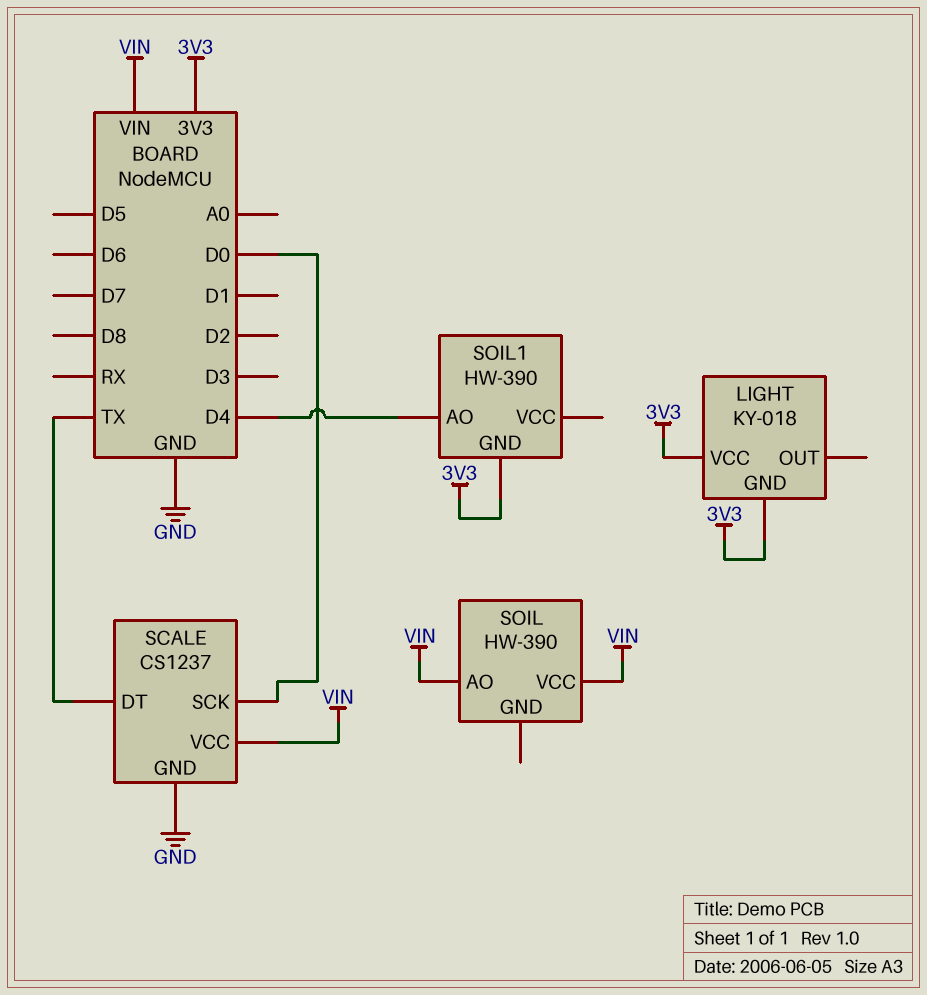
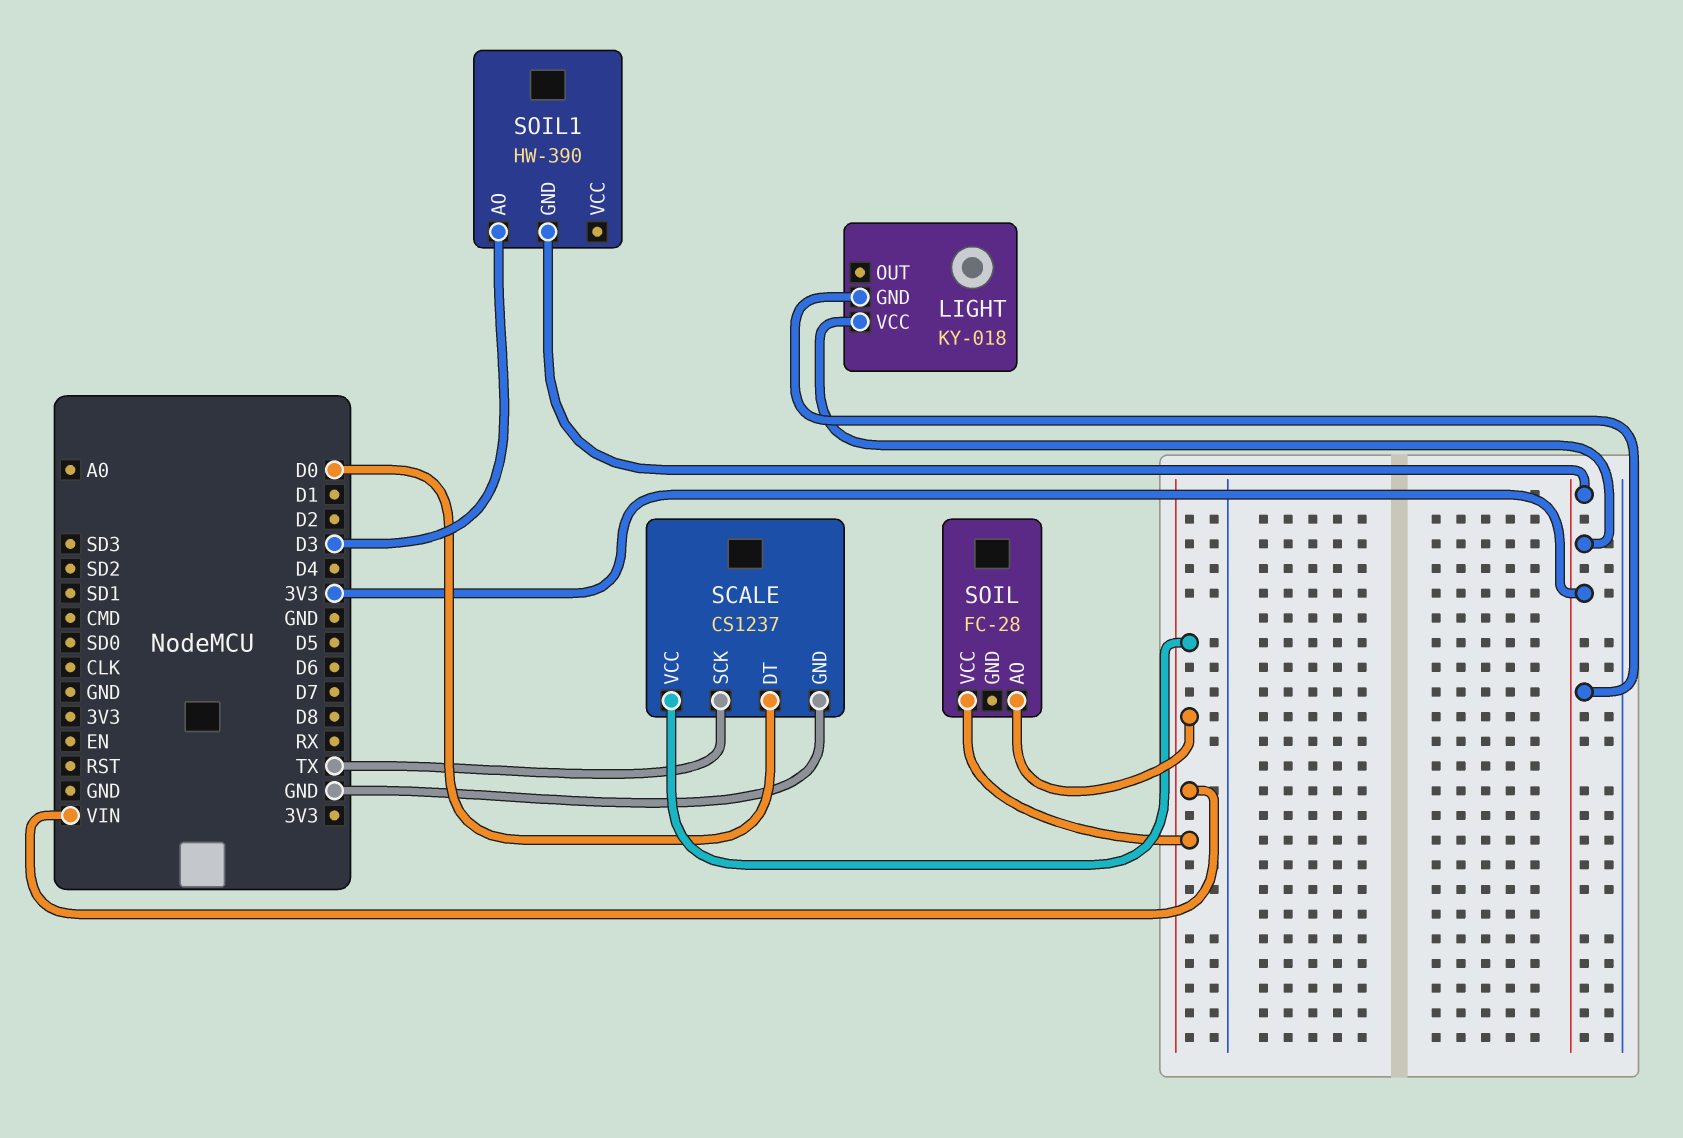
SCALE pin DT: TX -> D0
SCALE pin SCK: D0 -> TX
SOIL: HW-390 -> FC-28
SOIL1 pin AO: D4 -> D3

